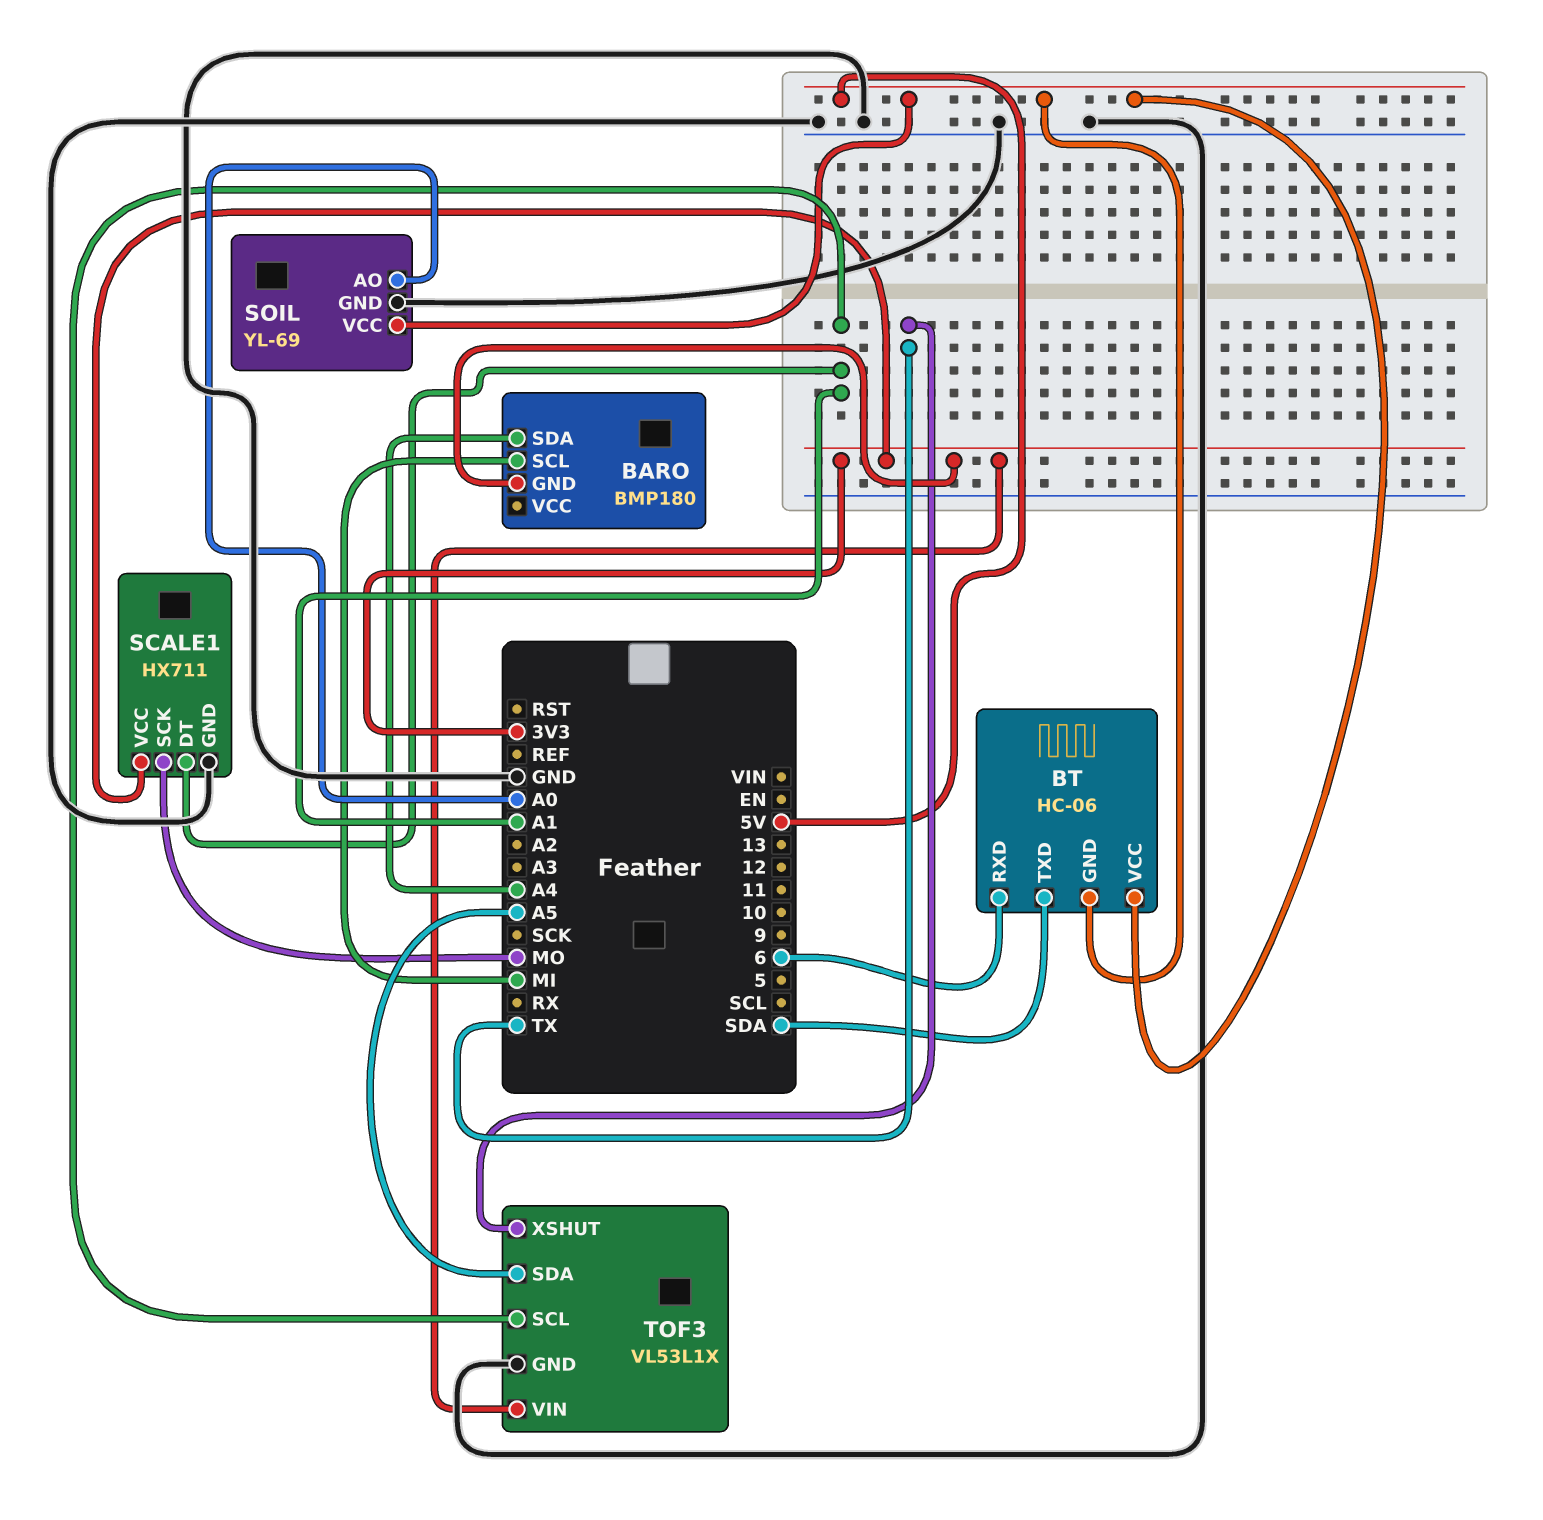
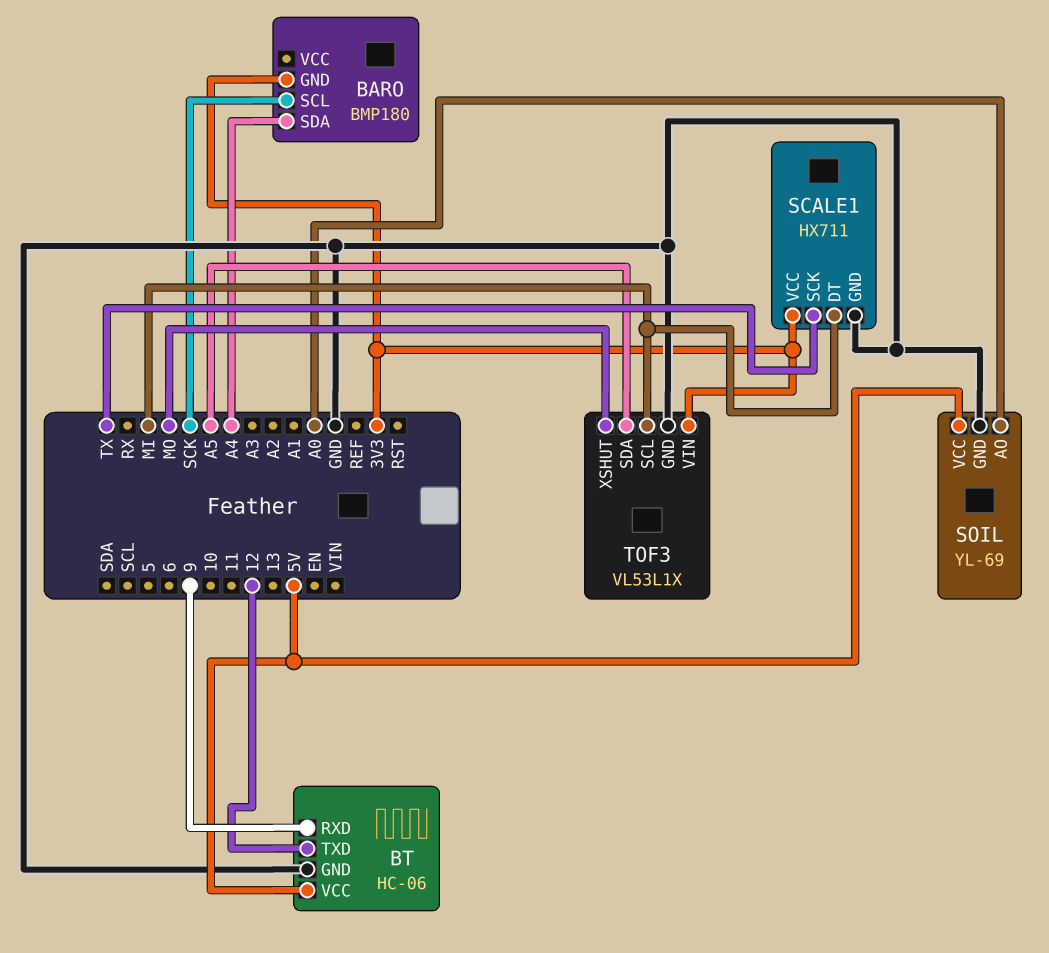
BARO pin SCL: MI -> SCK
BT pin GND: 5V -> GND
BT pin RXD: 6 -> 9
BT pin TXD: SDA -> 12
SCALE1 pin DT: A1 -> MI
SCALE1 pin SCK: MO -> TX
TOF3 pin SCL: A1 -> MI
TOF3 pin XSHUT: TX -> MO

